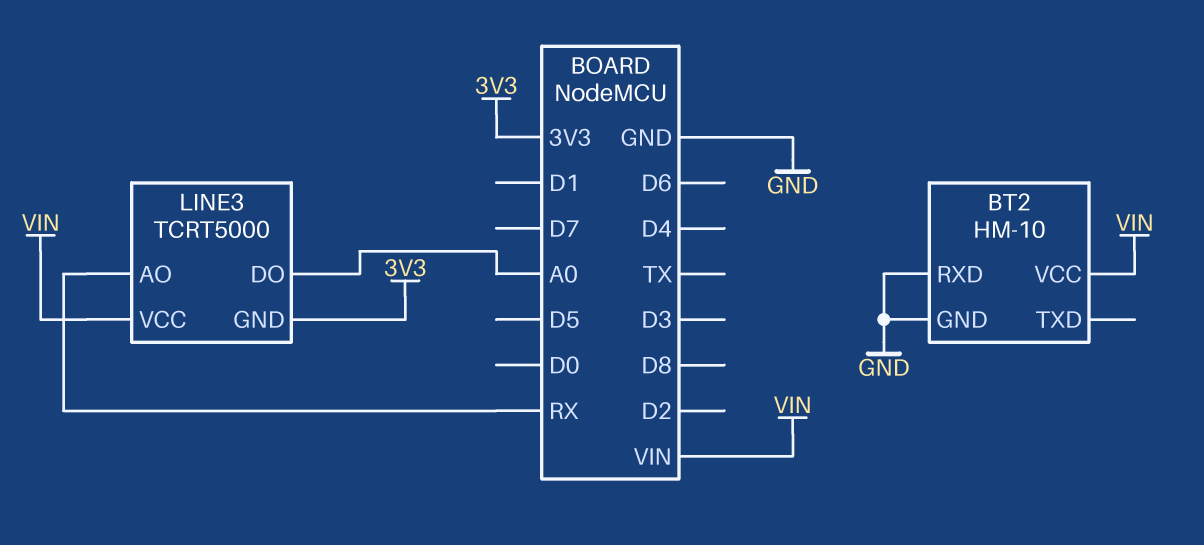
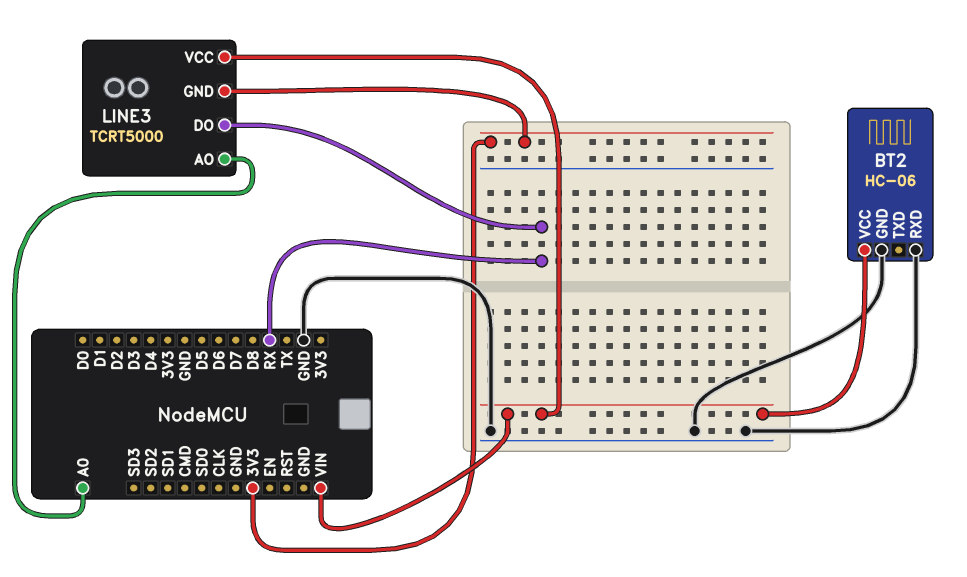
BT2: HM-10 -> HC-06
LINE3 pin AO: RX -> A0
LINE3 pin DO: A0 -> RX

